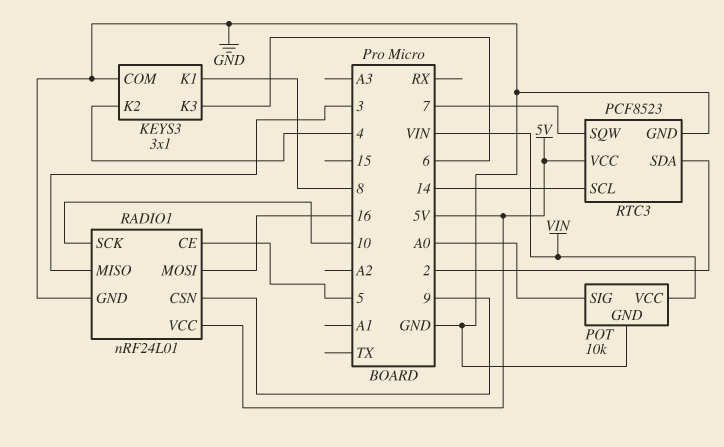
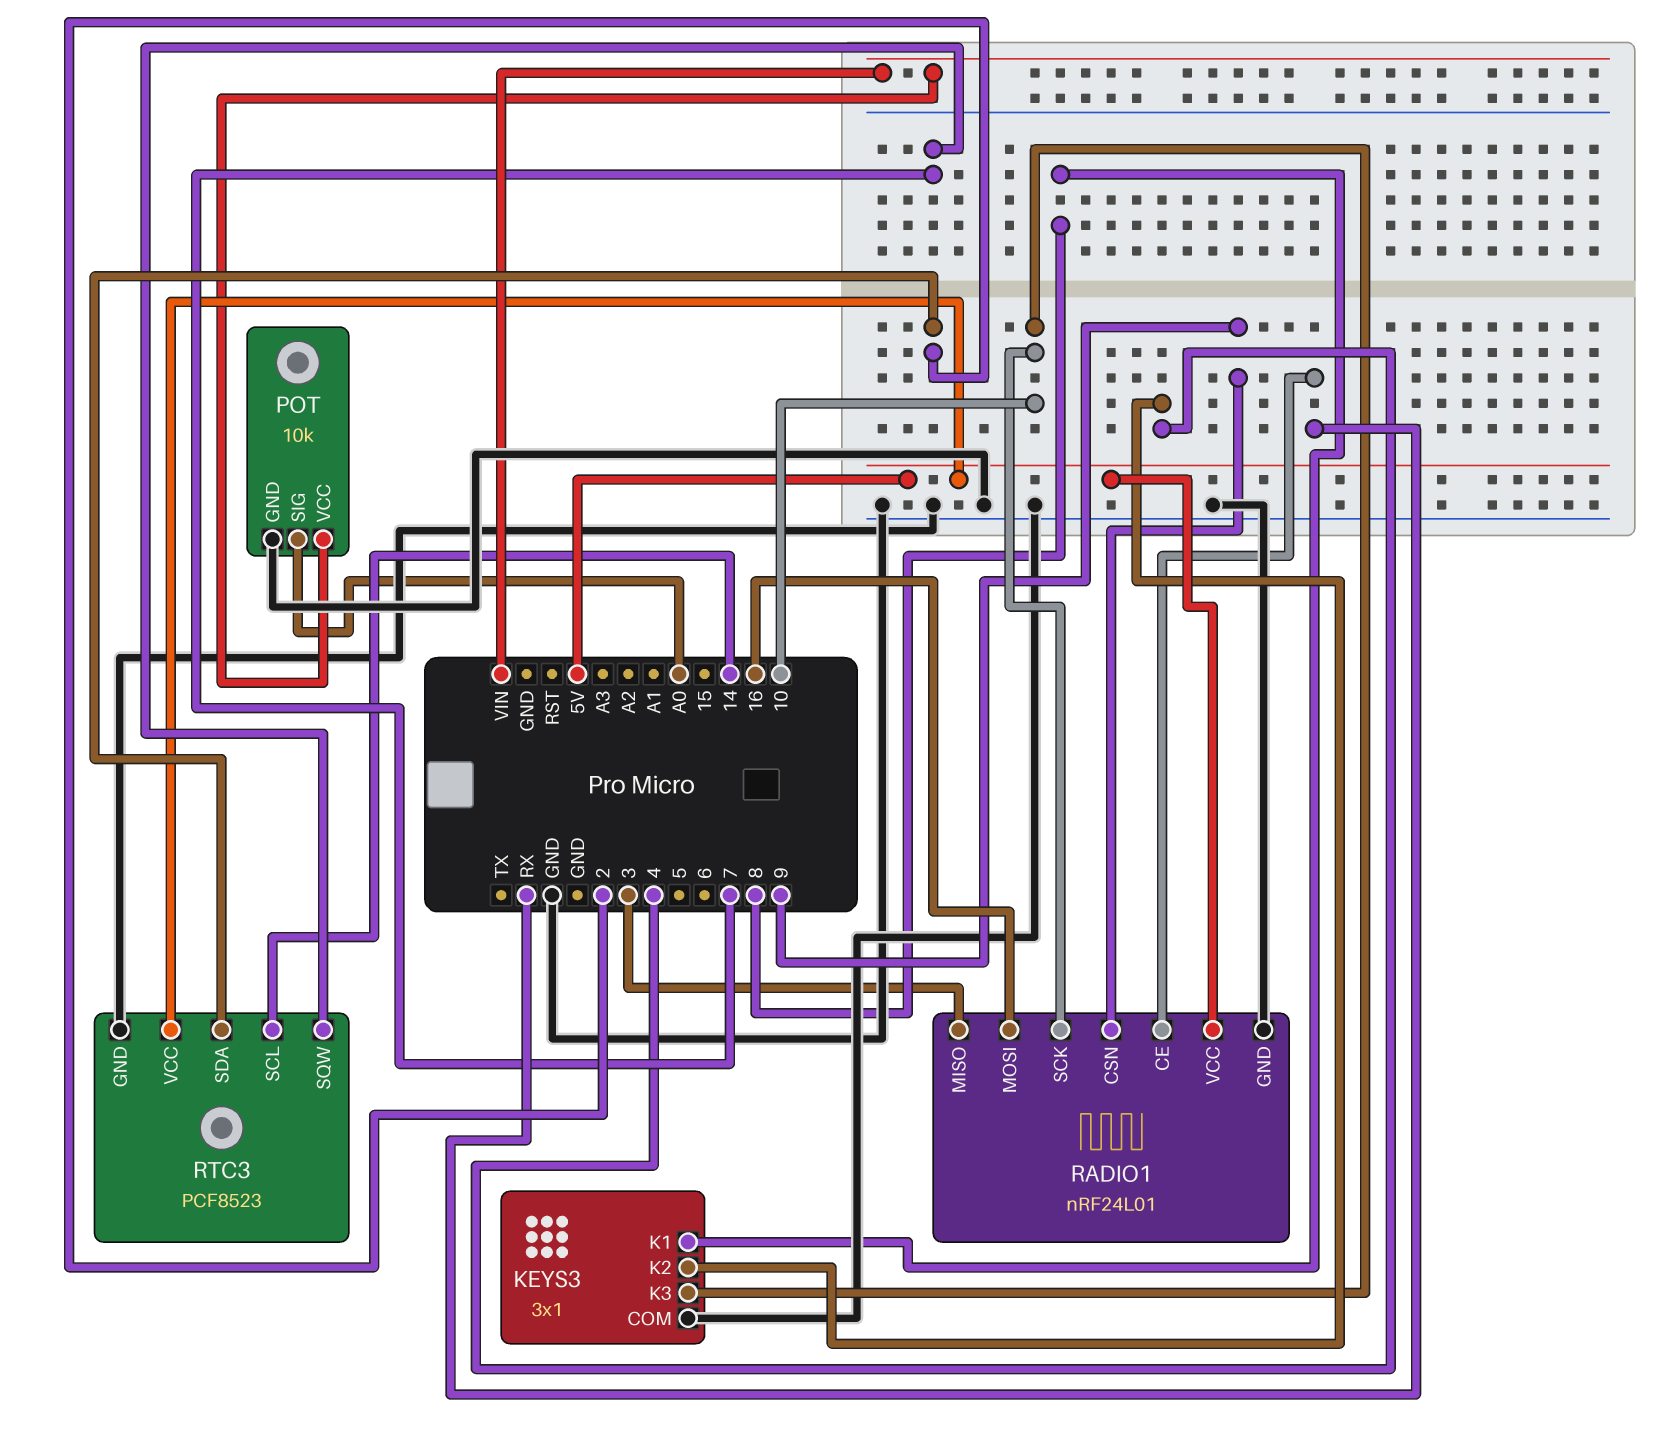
KEYS3 pin K3: 6 -> 10
RADIO1 pin CE: 5 -> RX

